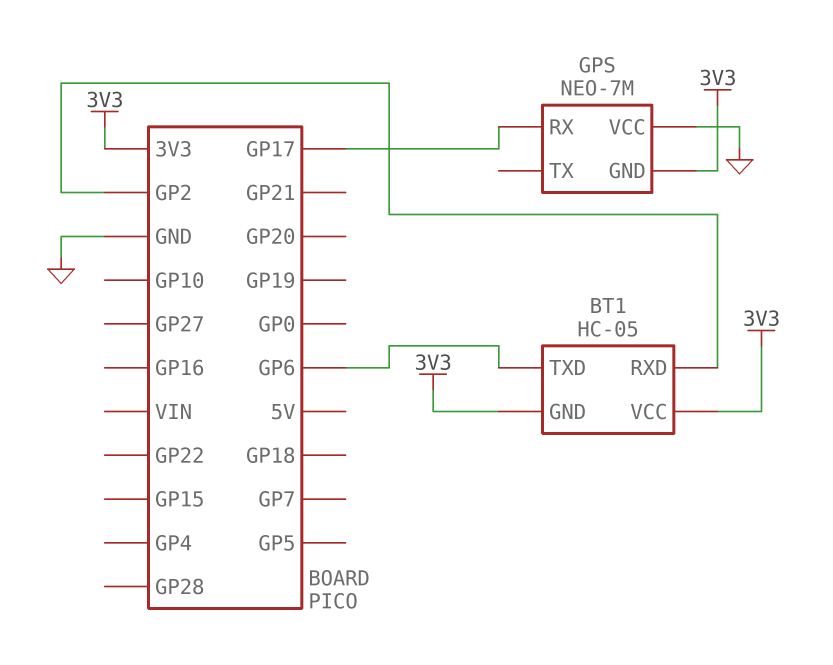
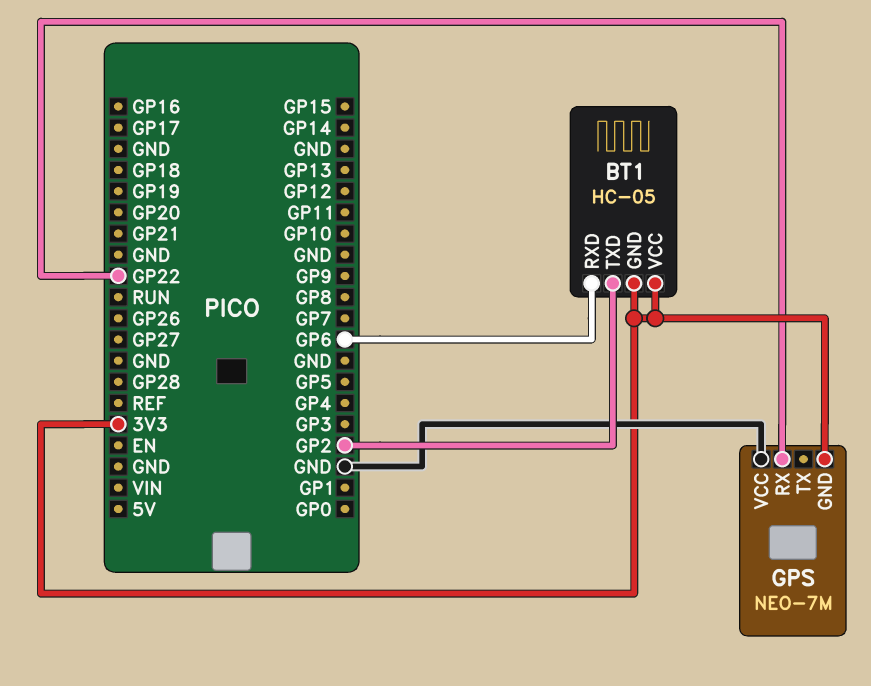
BT1 pin RXD: GP2 -> GP6
BT1 pin TXD: GP6 -> GP2
GPS pin RX: GP17 -> GP22

